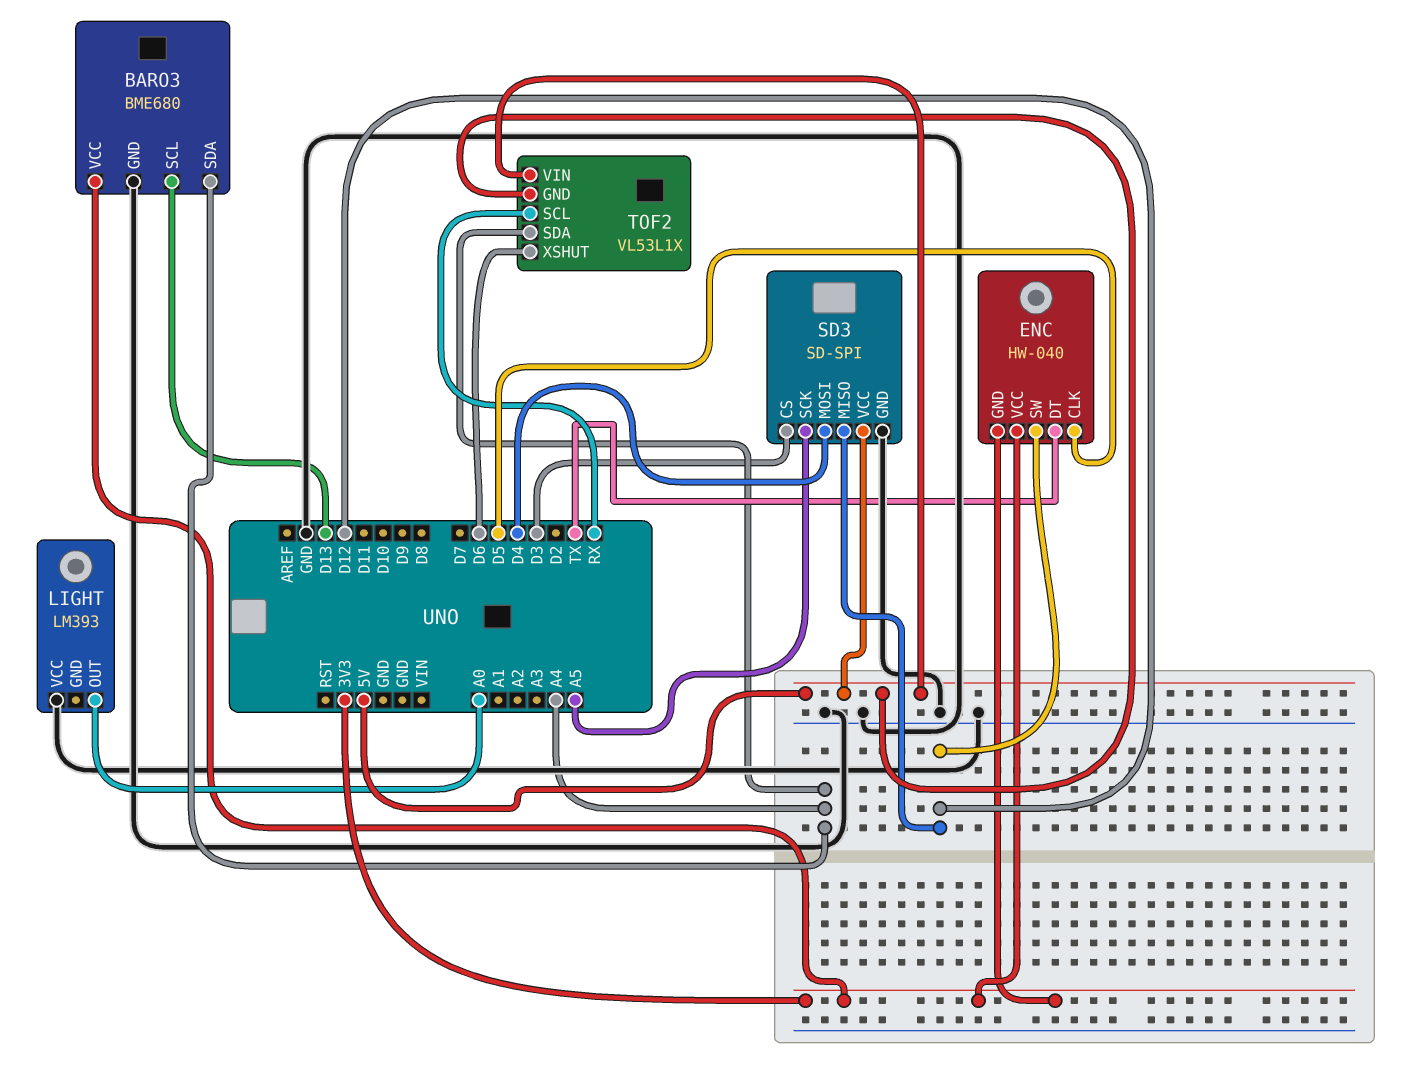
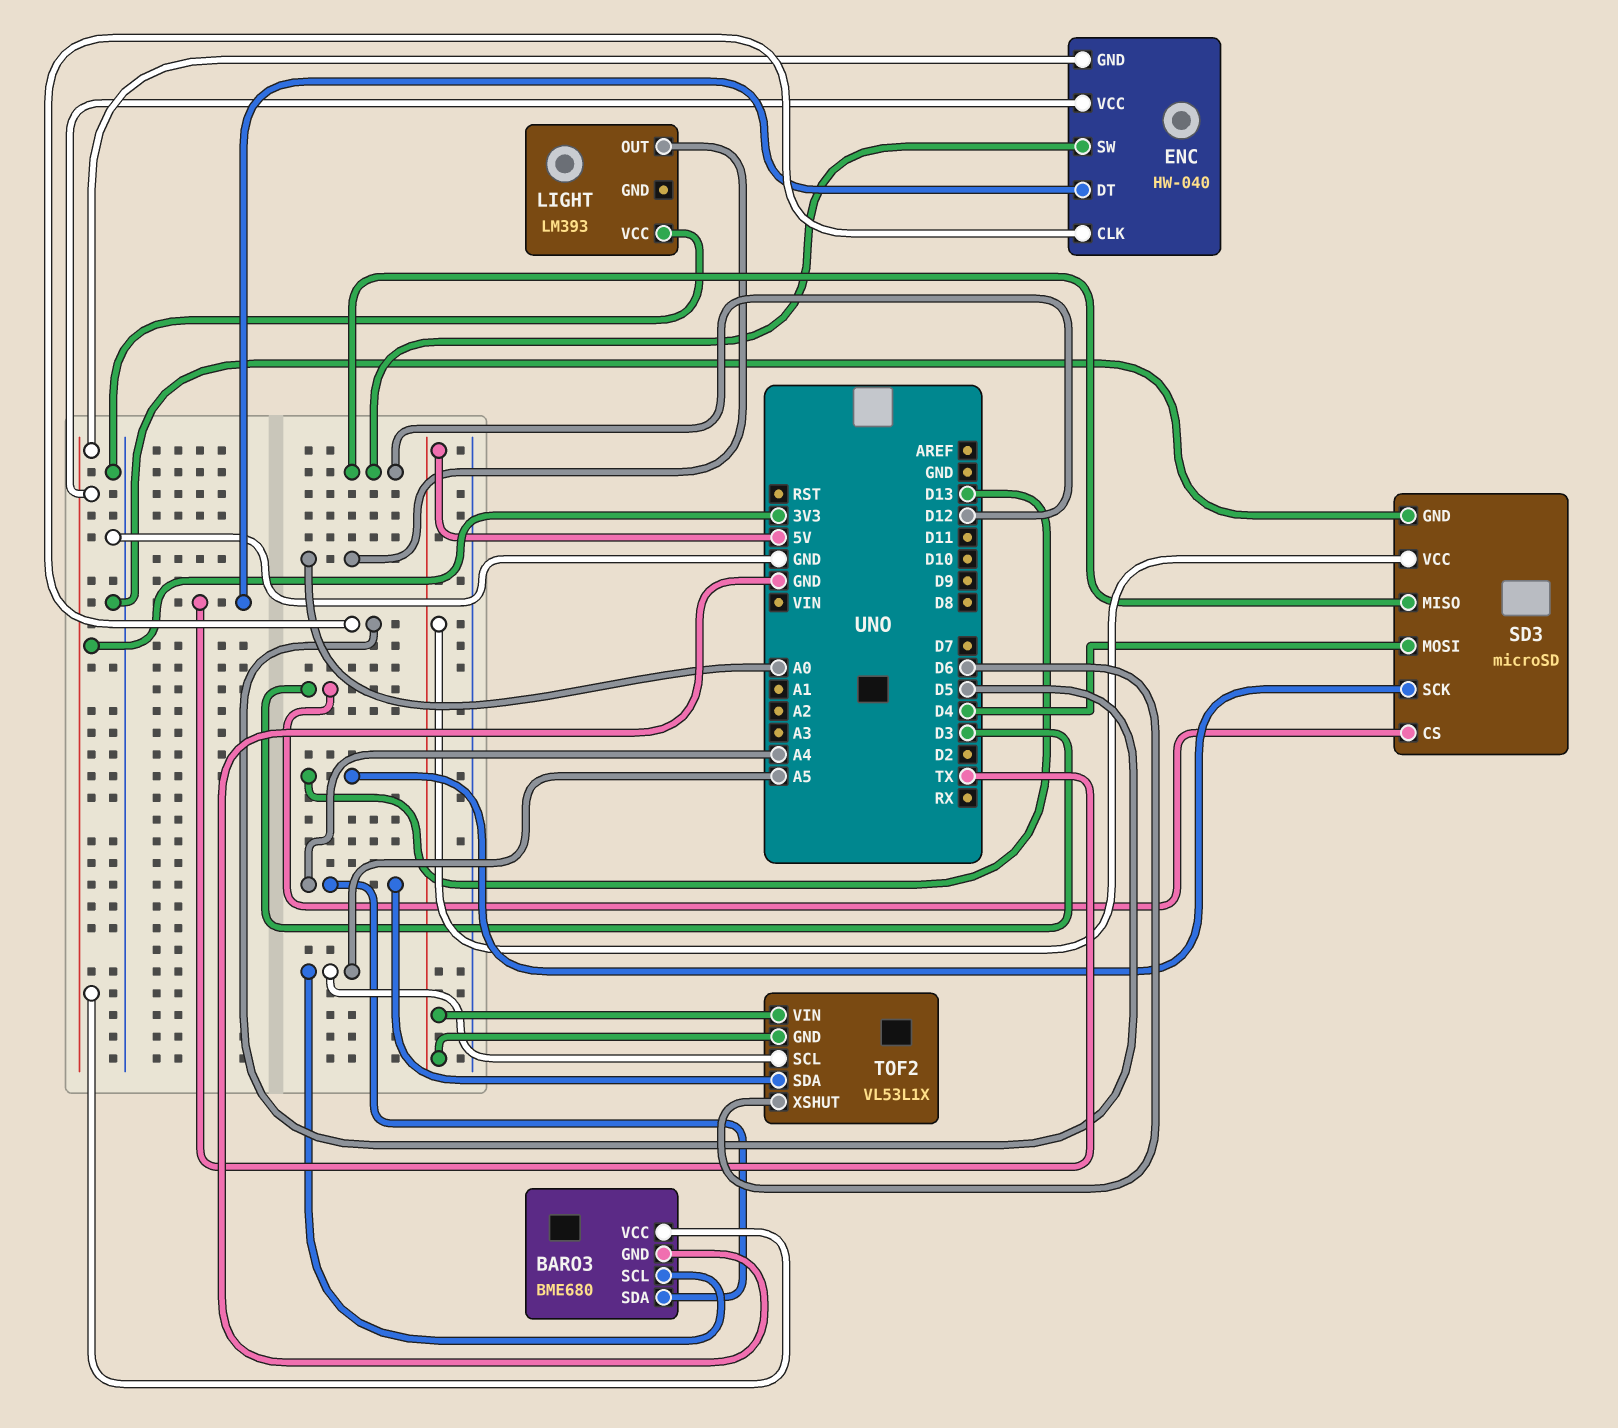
BARO3 pin SCL: D13 -> A5
SD3: SD-SPI -> microSD
SD3 pin SCK: A5 -> D13
TOF2 pin SCL: RX -> A5

